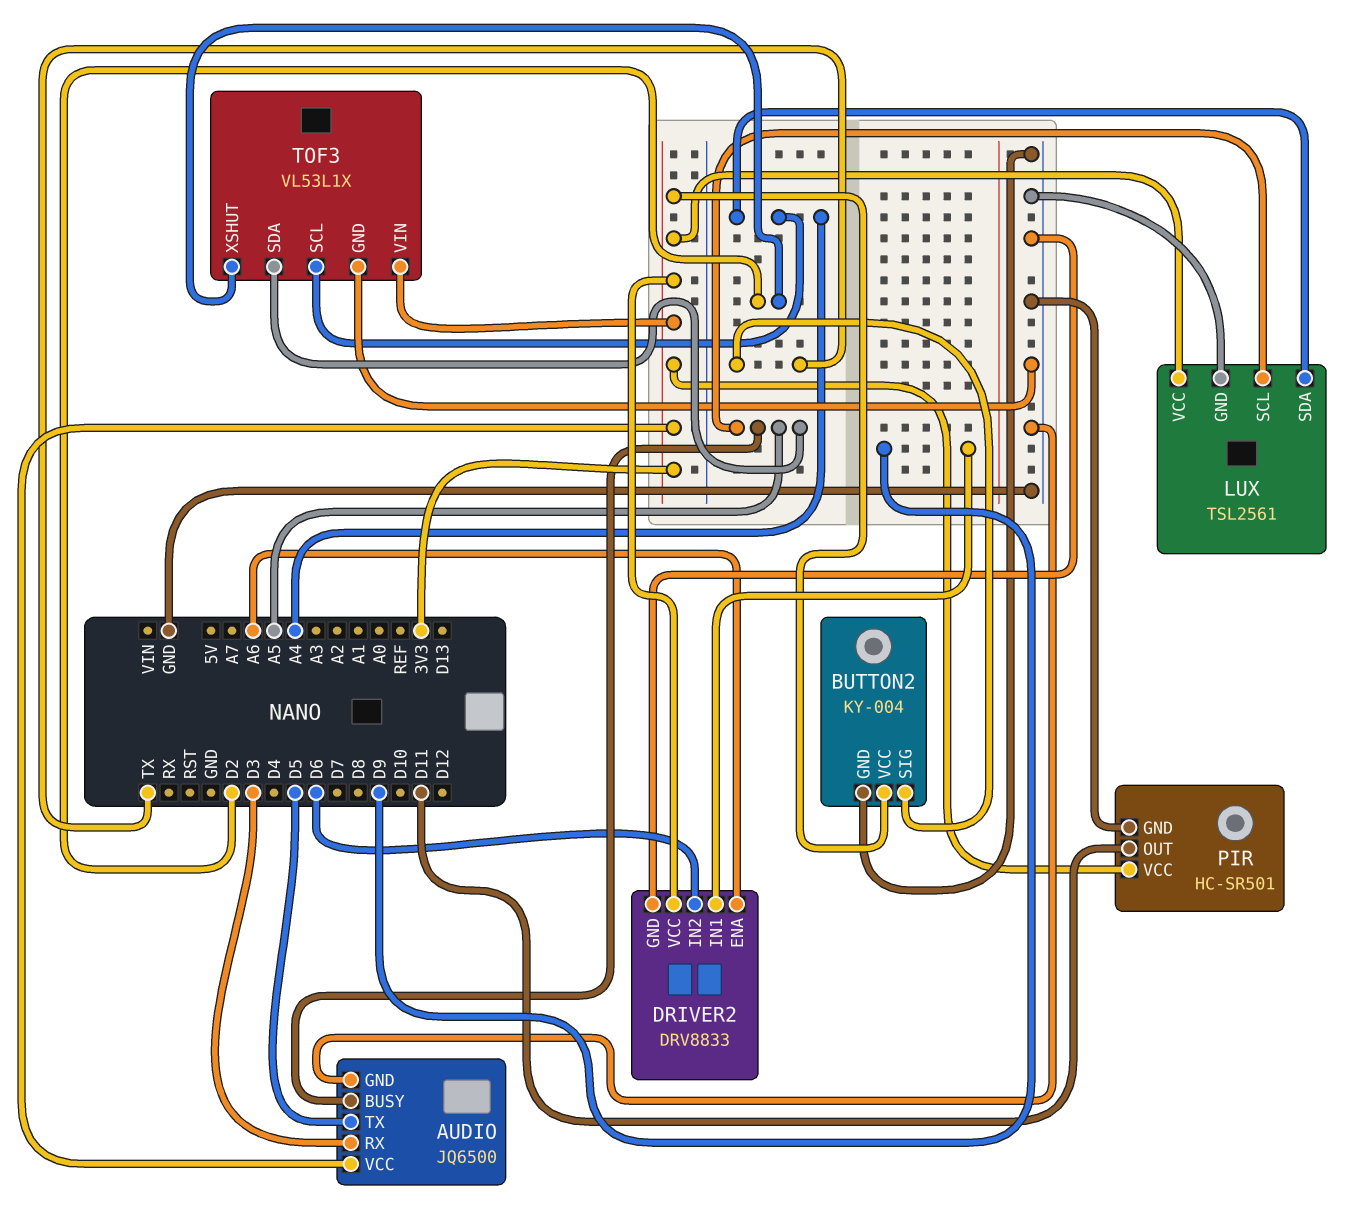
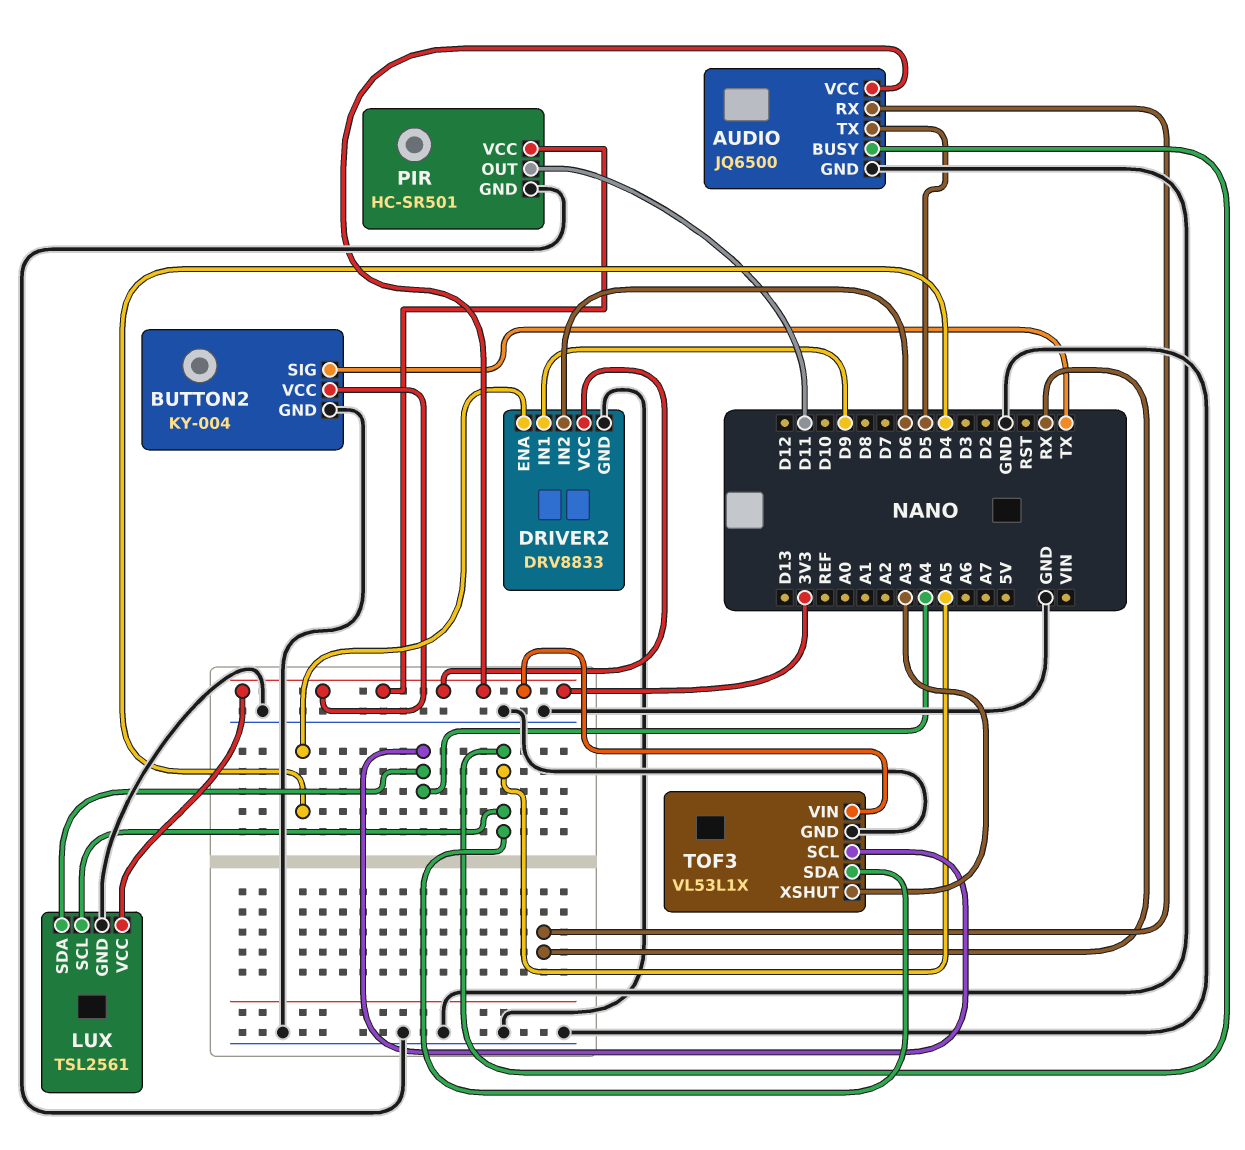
AUDIO pin RX: D3 -> RX
DRIVER2 pin ENA: A6 -> D4
TOF3 pin XSHUT: D2 -> A3

